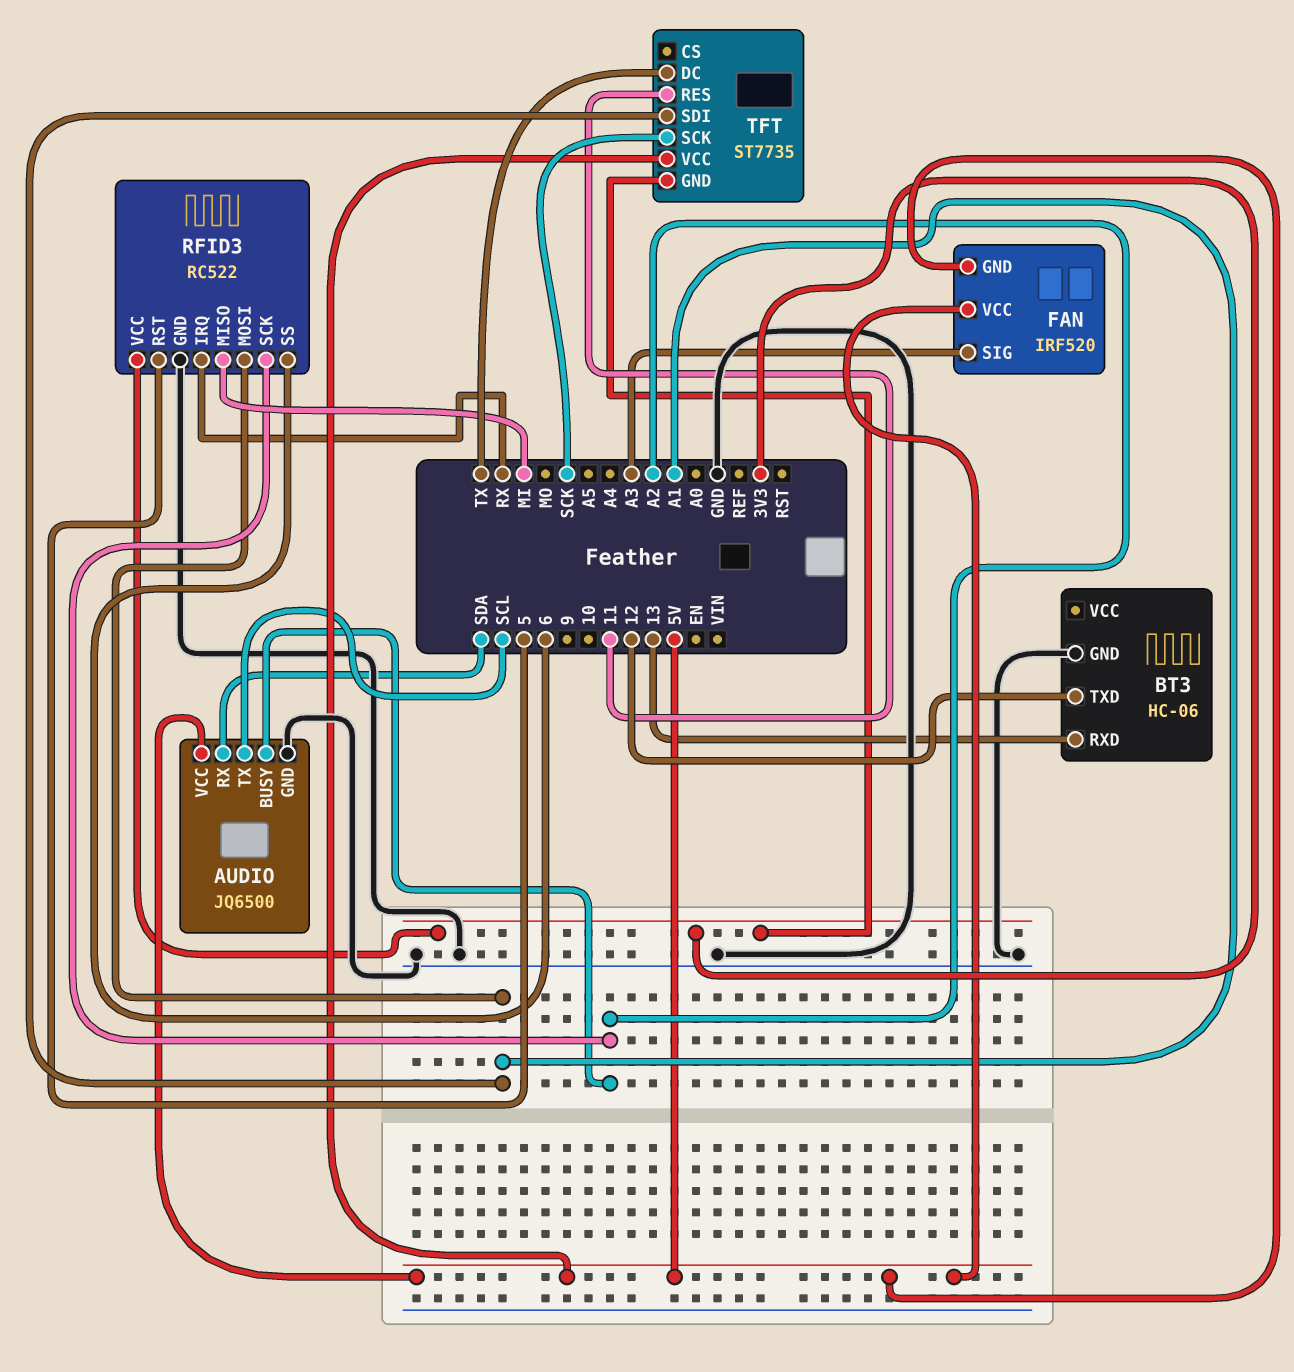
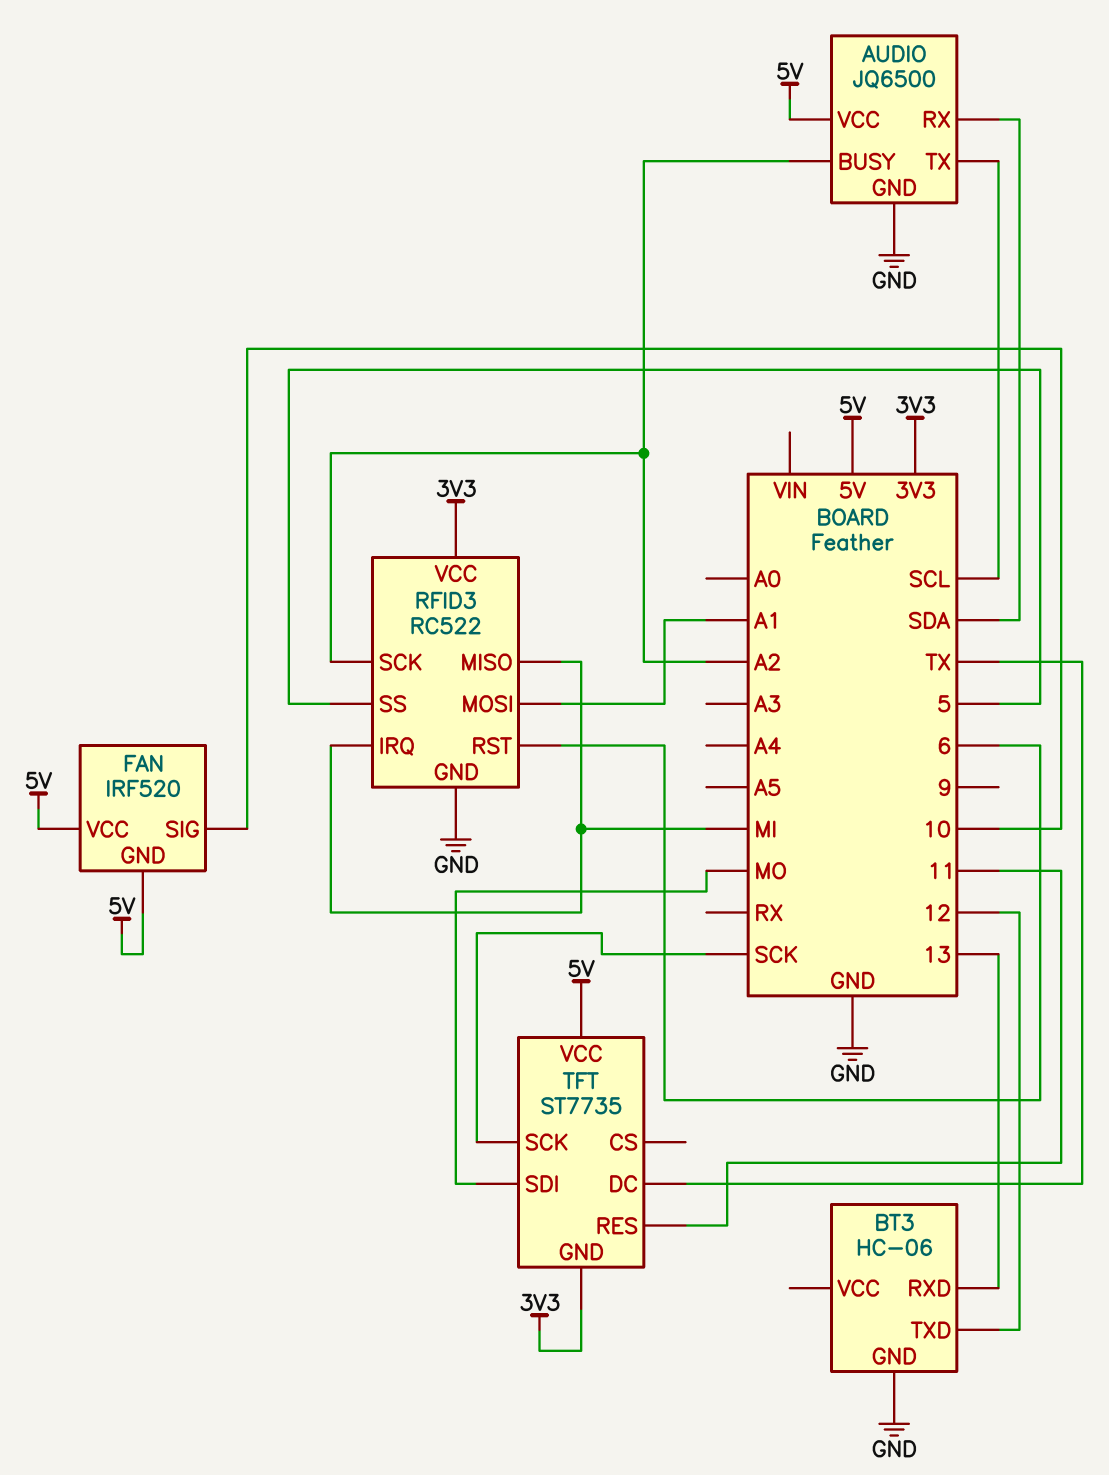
FAN pin SIG: A3 -> 10
RFID3 pin IRQ: RX -> MI
RFID3 pin RST: 5 -> 6
RFID3 pin SS: 6 -> 5
TFT pin SDI: A1 -> MO

